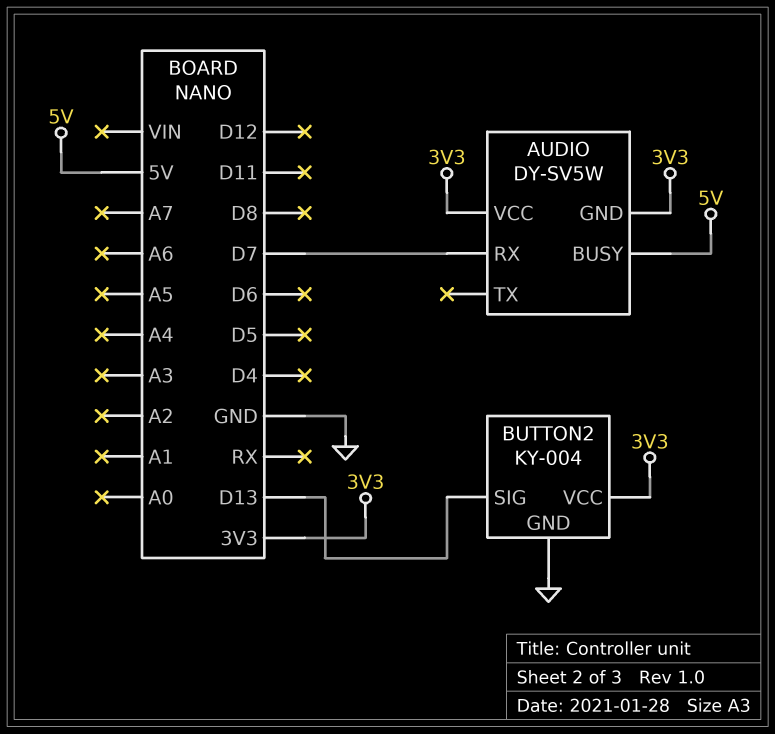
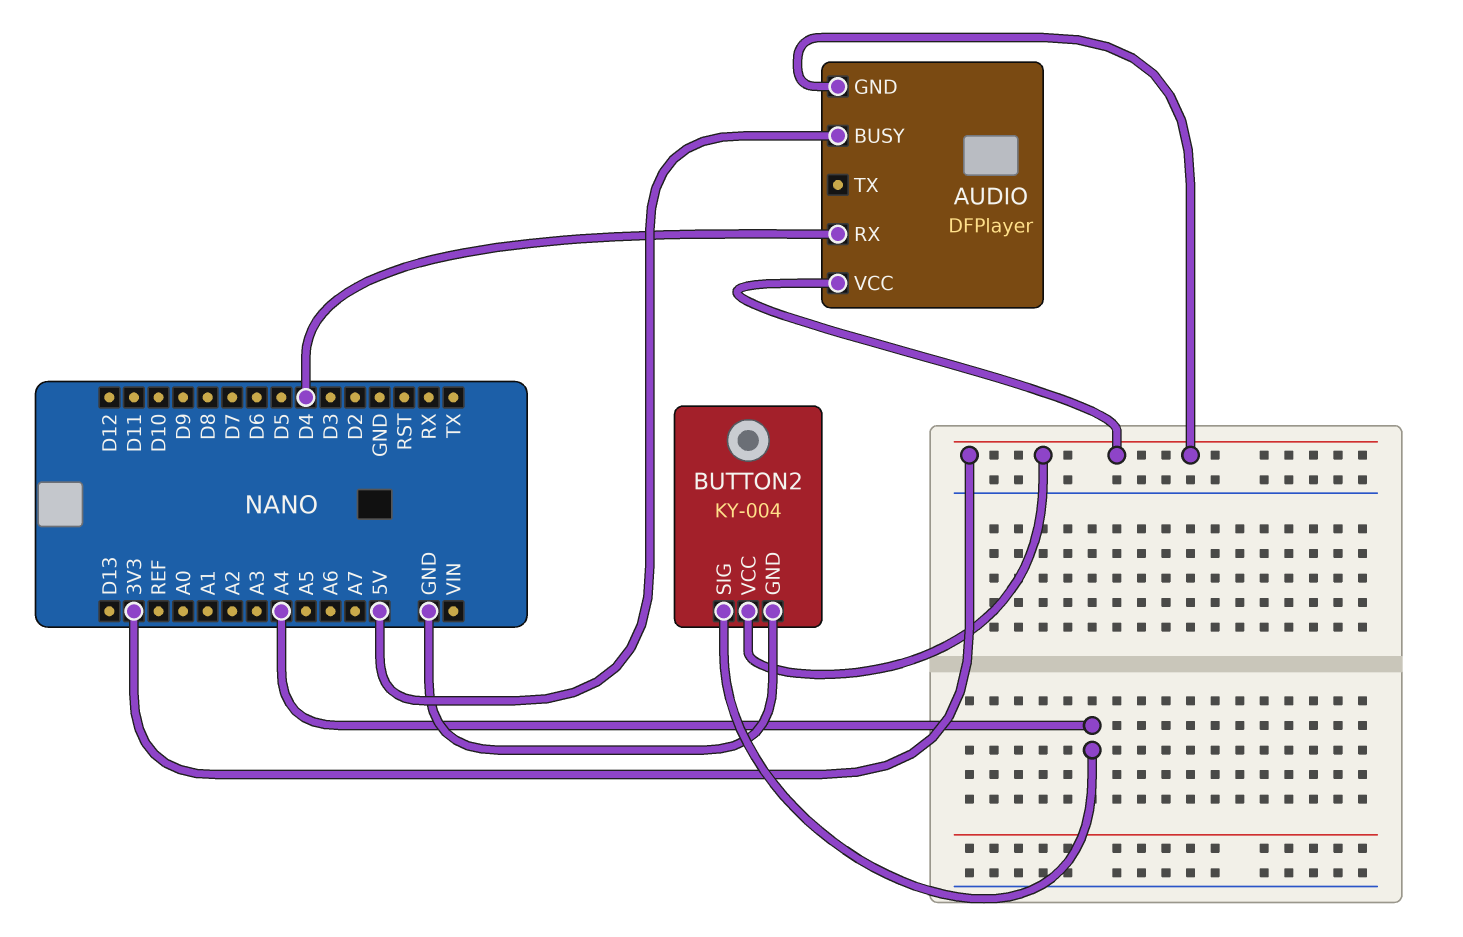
AUDIO: DY-SV5W -> DFPlayer
AUDIO pin RX: D7 -> D4
BUTTON2 pin SIG: D13 -> A4

